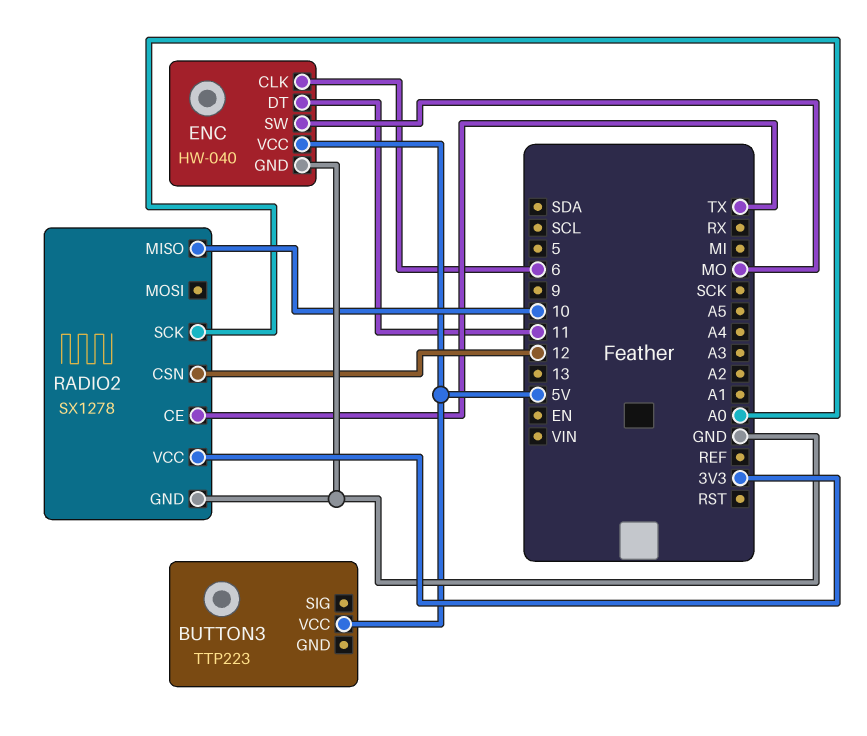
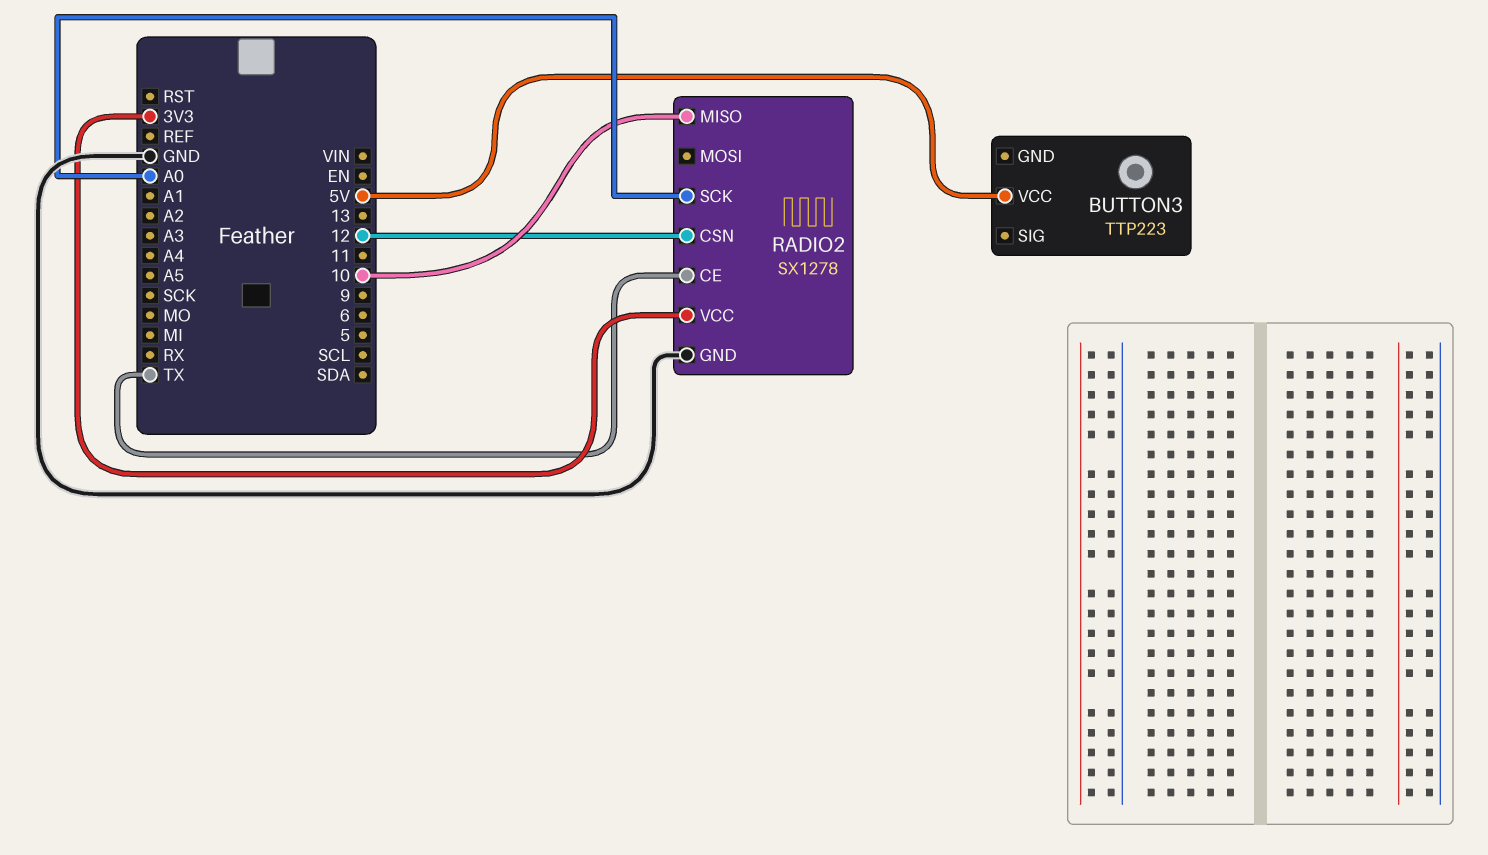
ENC: HW-040 -> none
ENC pin CLK: 6 -> none
ENC pin DT: 11 -> none
ENC pin GND: GND -> none
ENC pin SW: MO -> none
ENC pin VCC: 5V -> none

